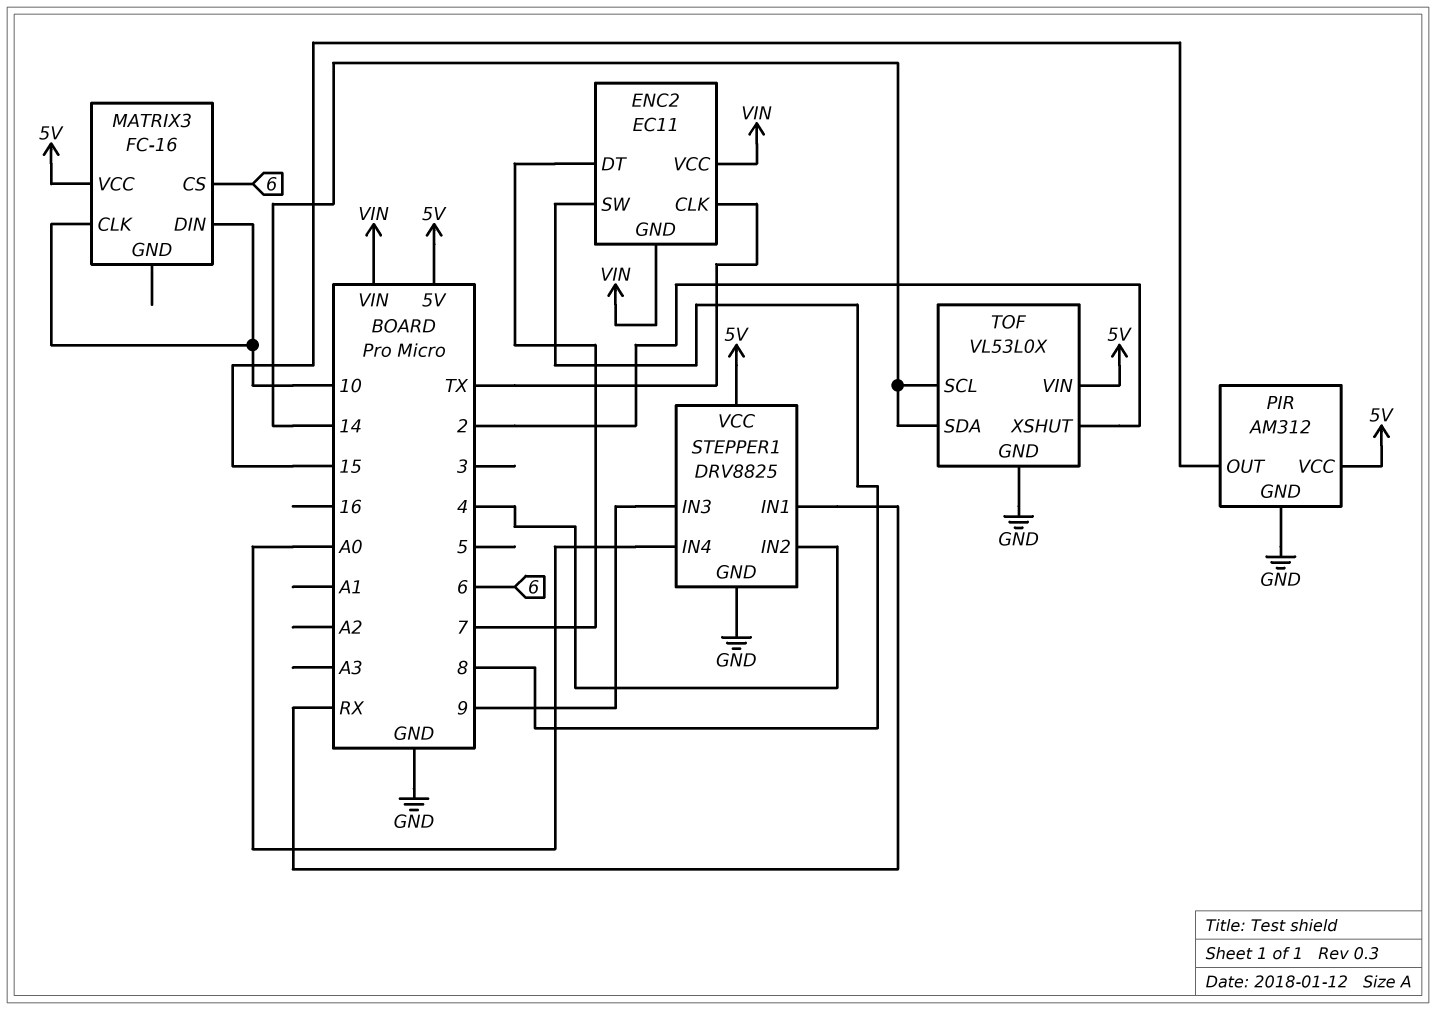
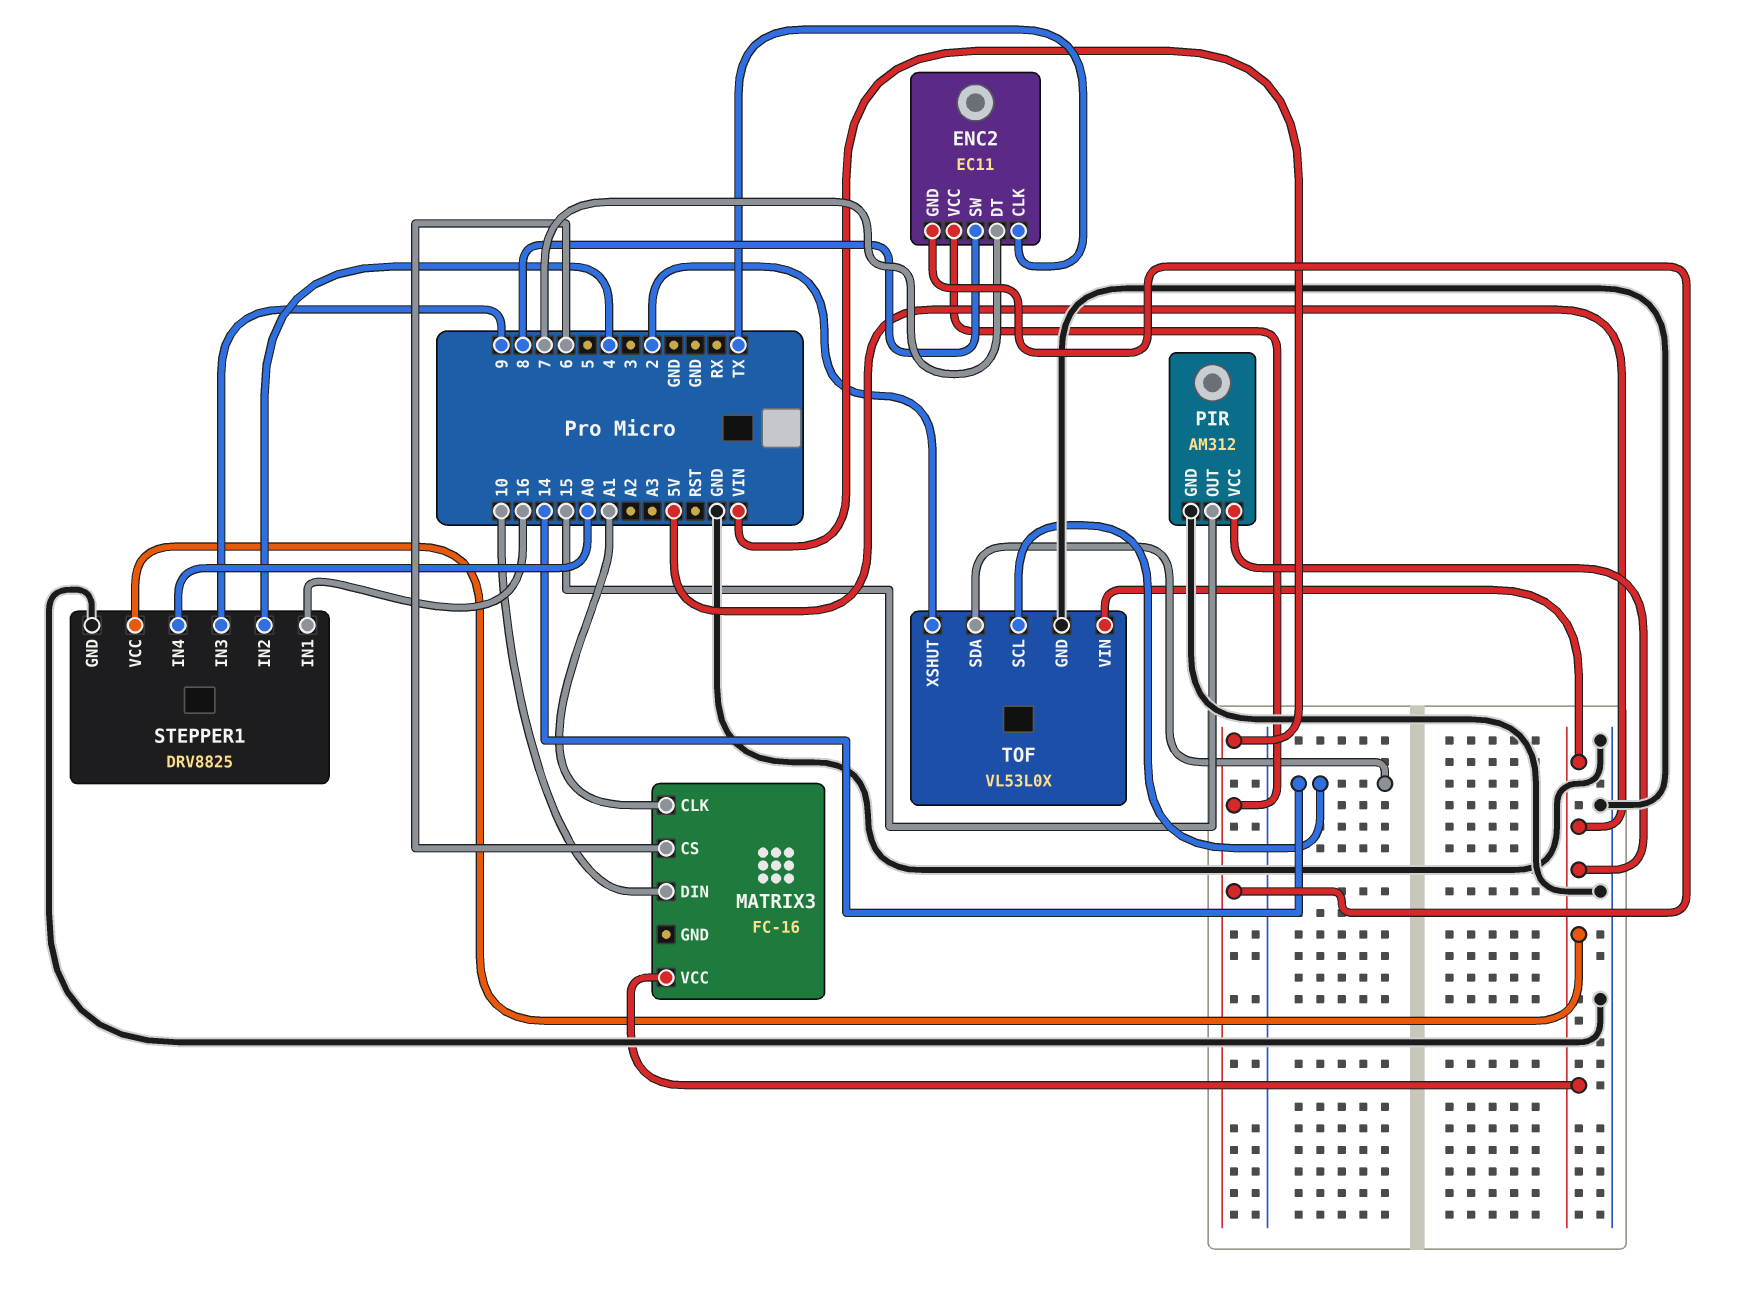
MATRIX3 pin CLK: 10 -> A1
STEPPER1 pin IN1: RX -> 16

